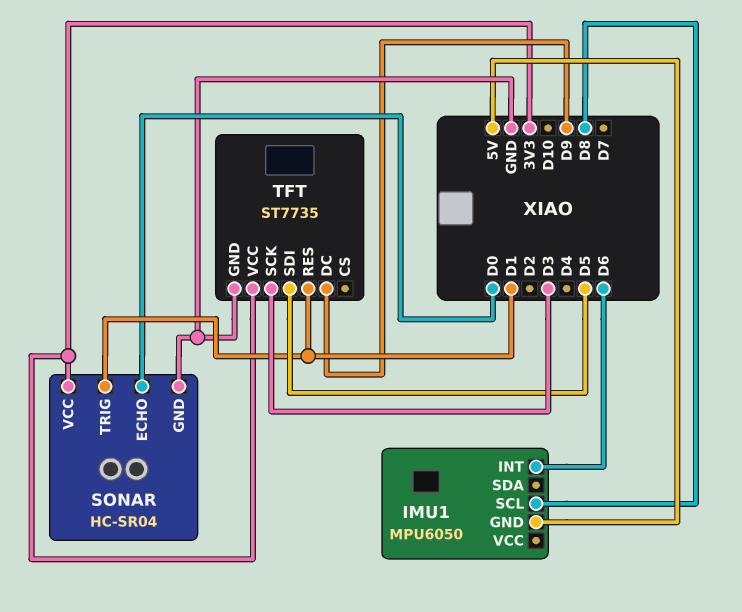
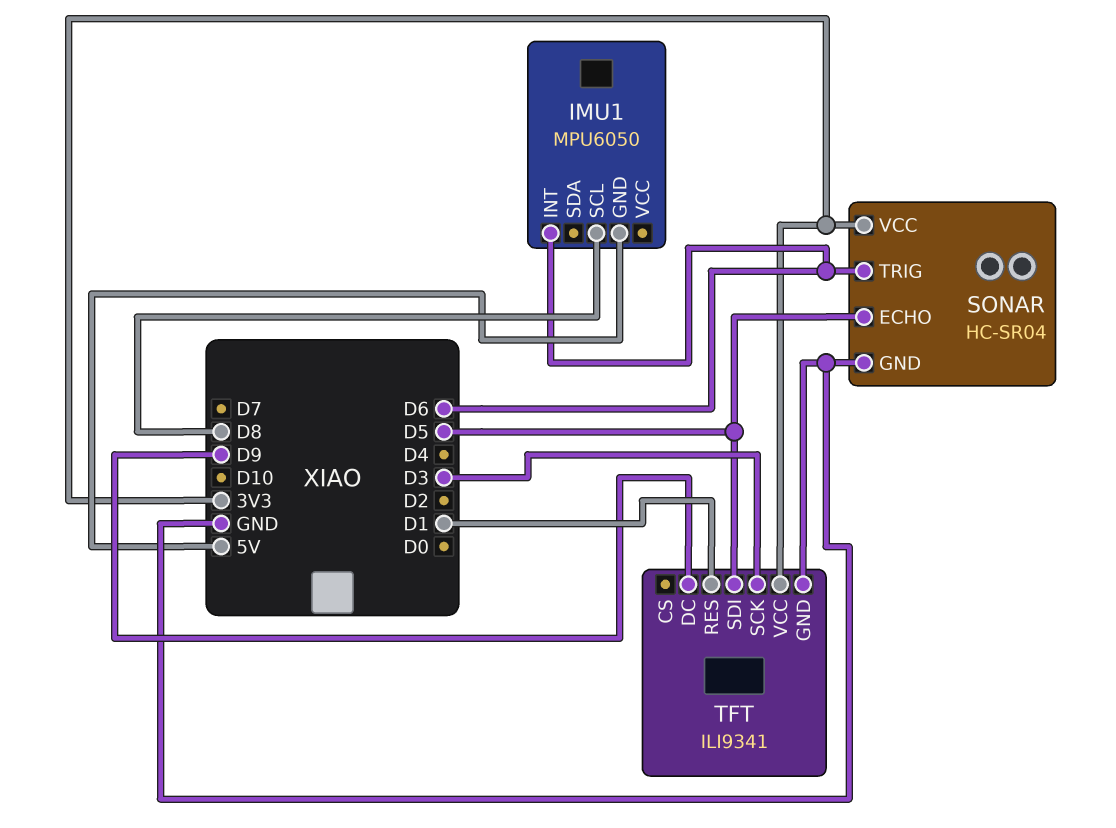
SONAR pin ECHO: D0 -> D5
SONAR pin TRIG: D1 -> D6
TFT: ST7735 -> ILI9341

